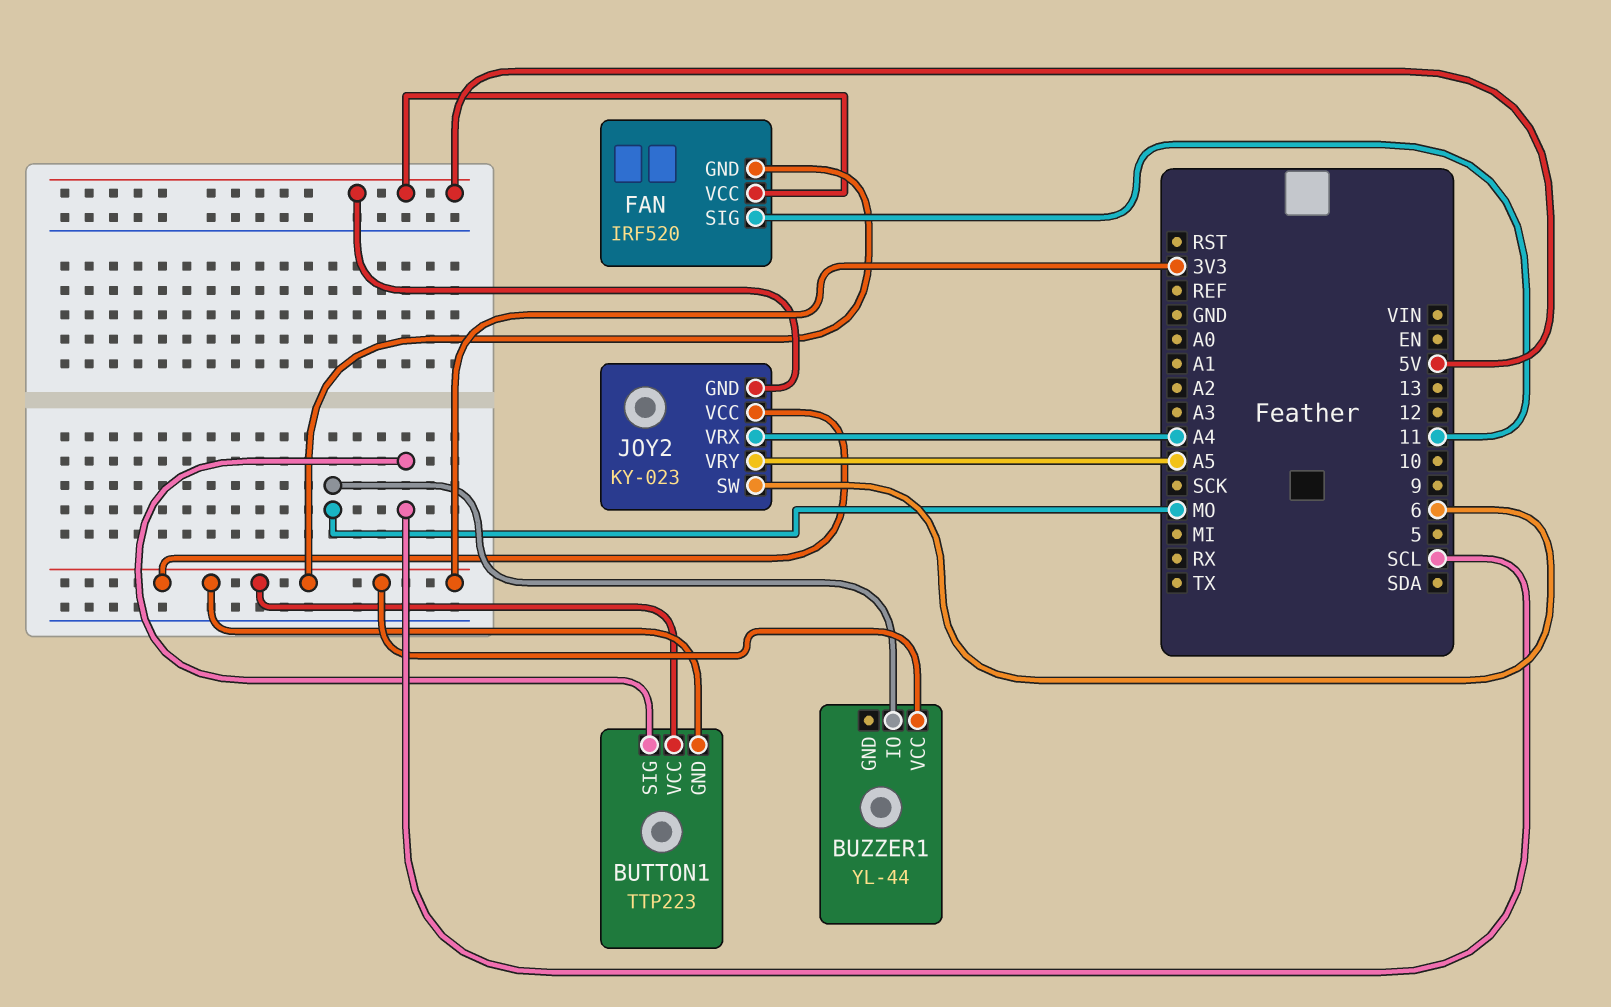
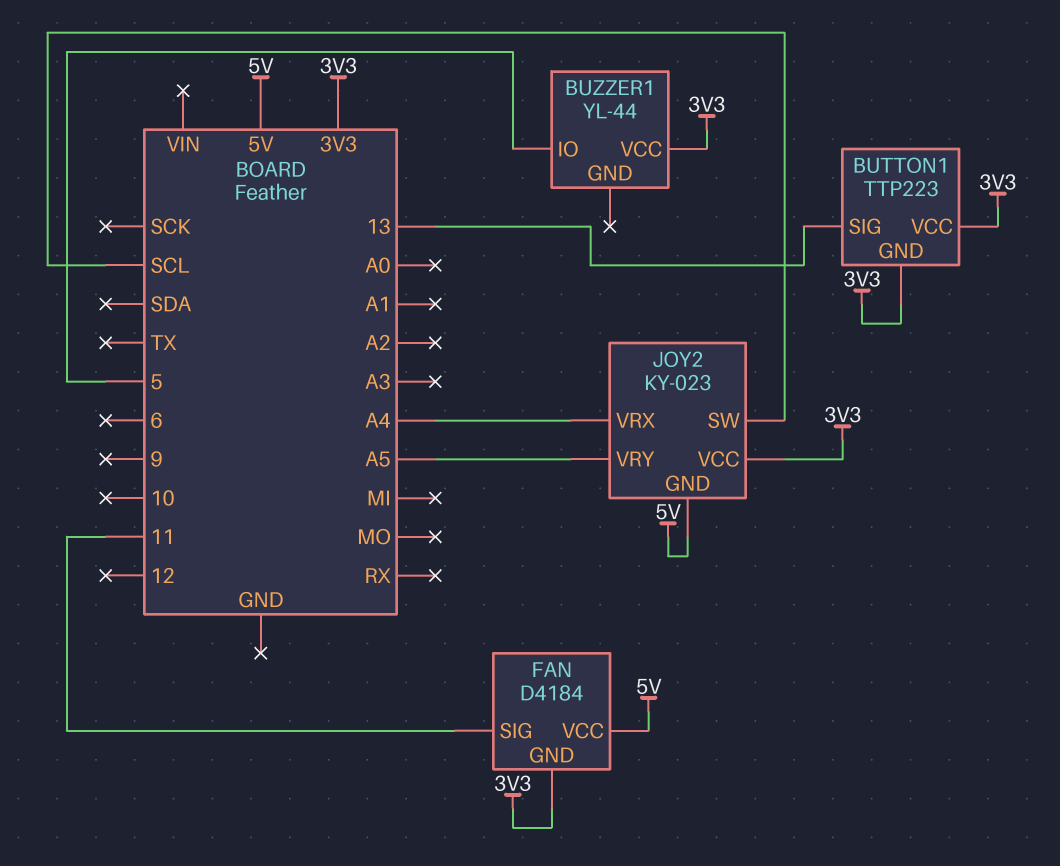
BUTTON1 pin SIG: SCL -> 13
BUZZER1 pin IO: MO -> 5
FAN: IRF520 -> D4184
JOY2 pin SW: 6 -> SCL

